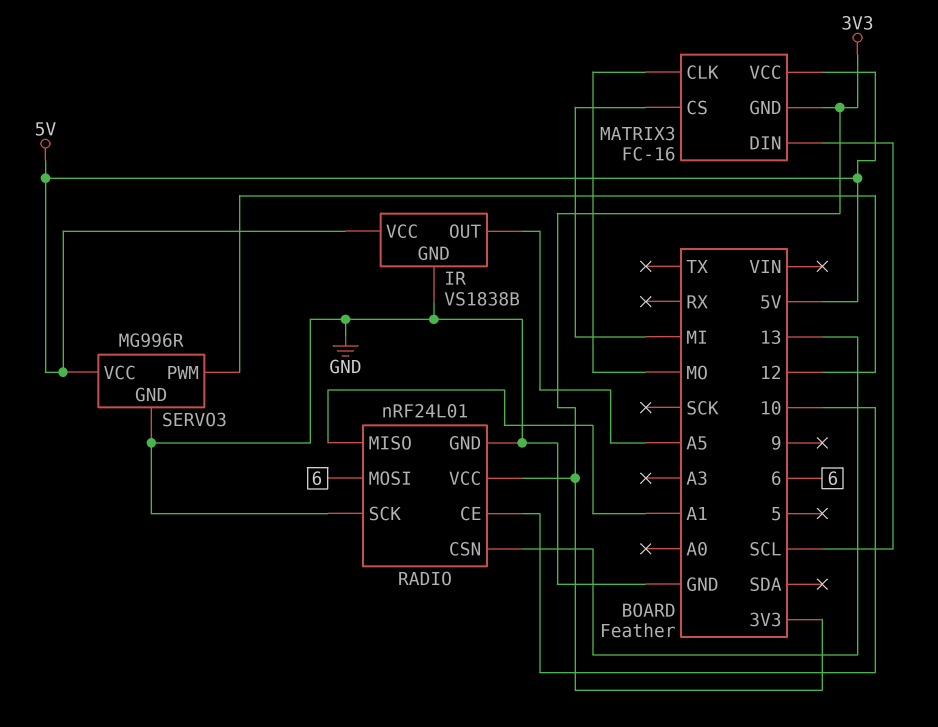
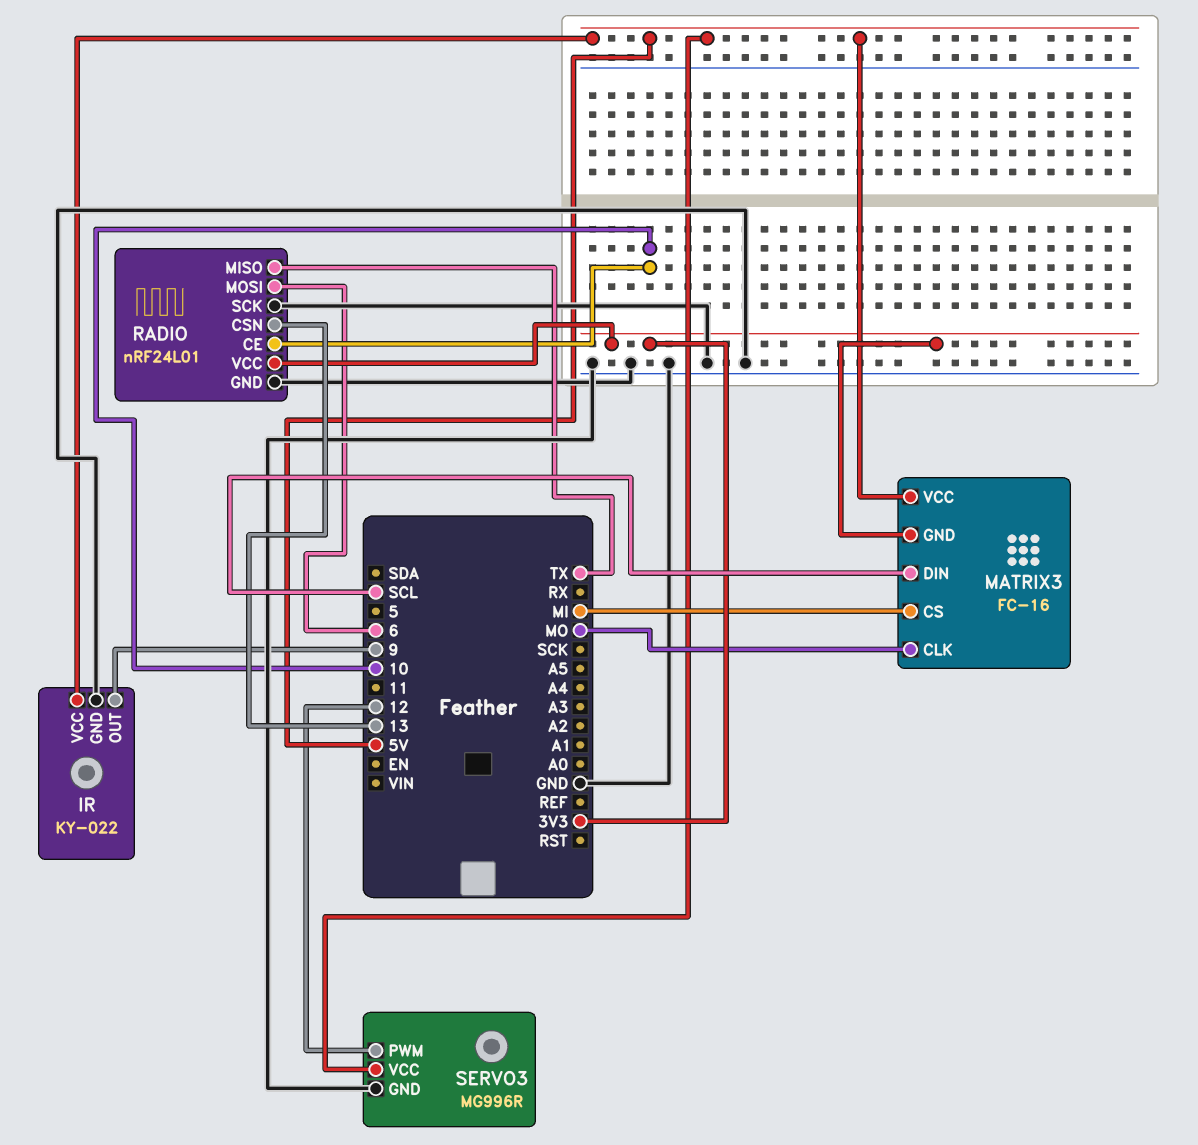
IR: VS1838B -> KY-022
IR pin OUT: A5 -> 9
RADIO pin MISO: A1 -> TX

